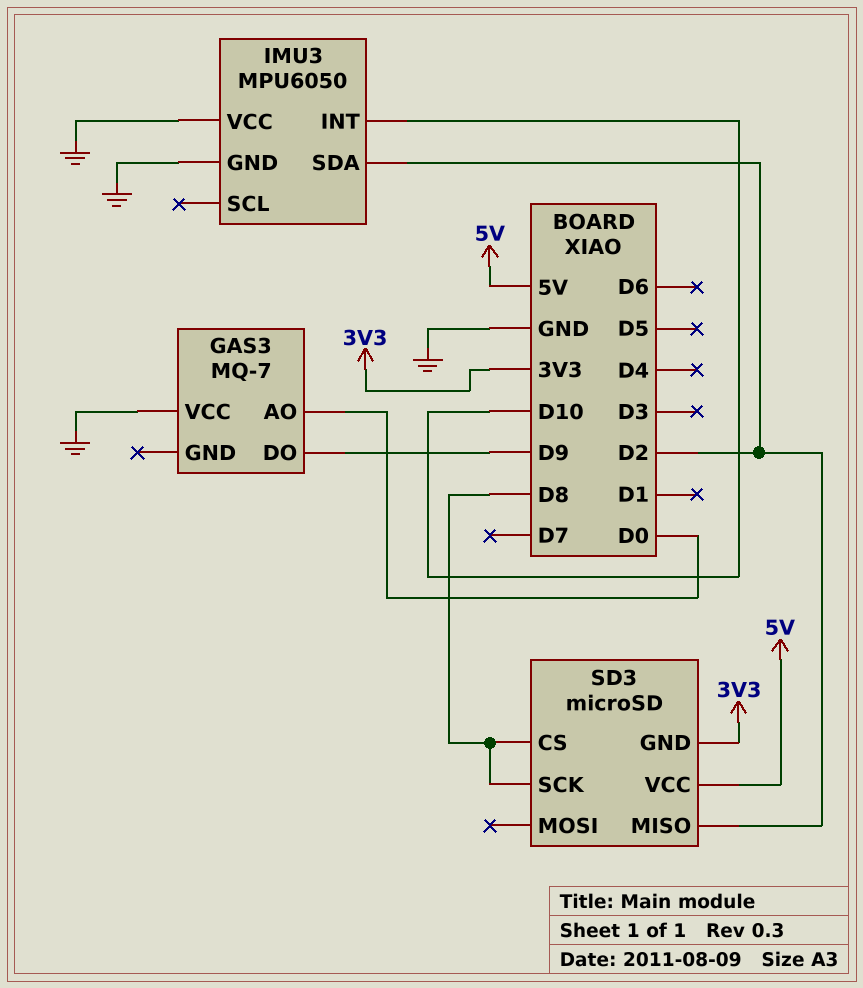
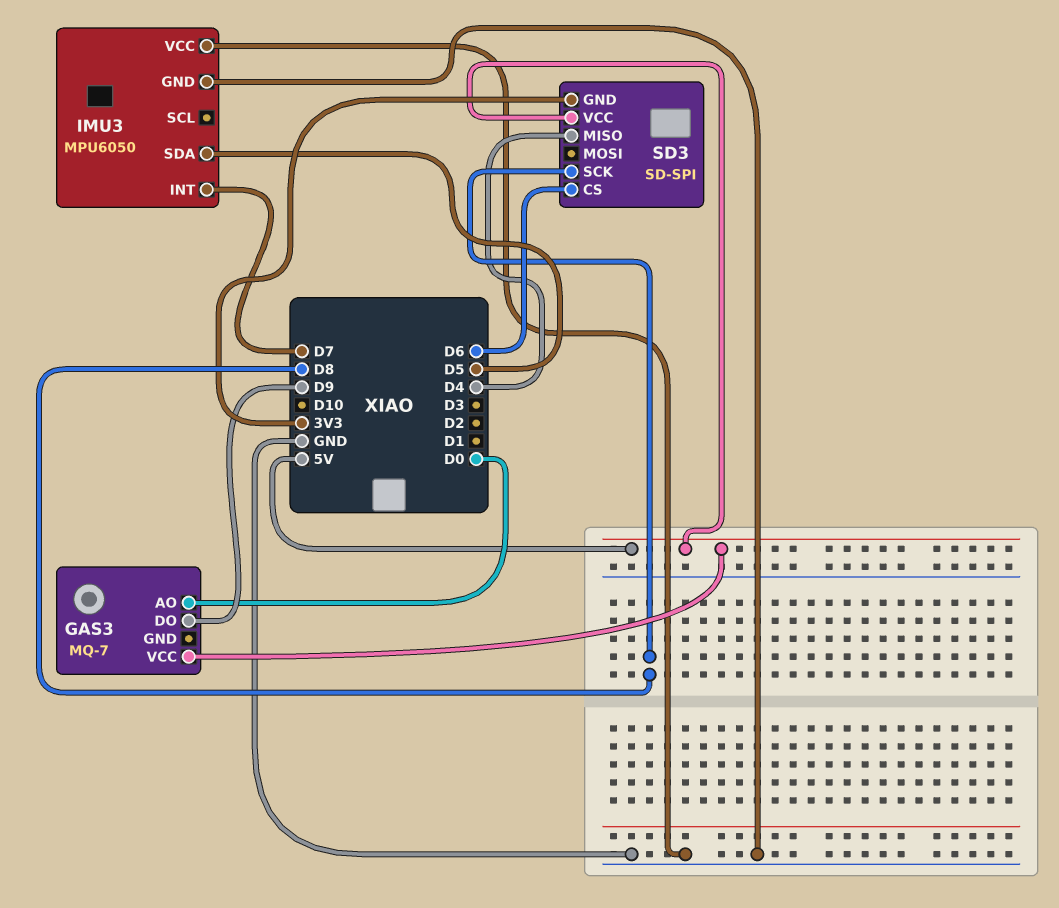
GAS3 pin VCC: GND -> 5V
IMU3 pin INT: D10 -> D7
IMU3 pin SDA: D2 -> D5
SD3: microSD -> SD-SPI
SD3 pin CS: D8 -> D6
SD3 pin MISO: D2 -> D4

